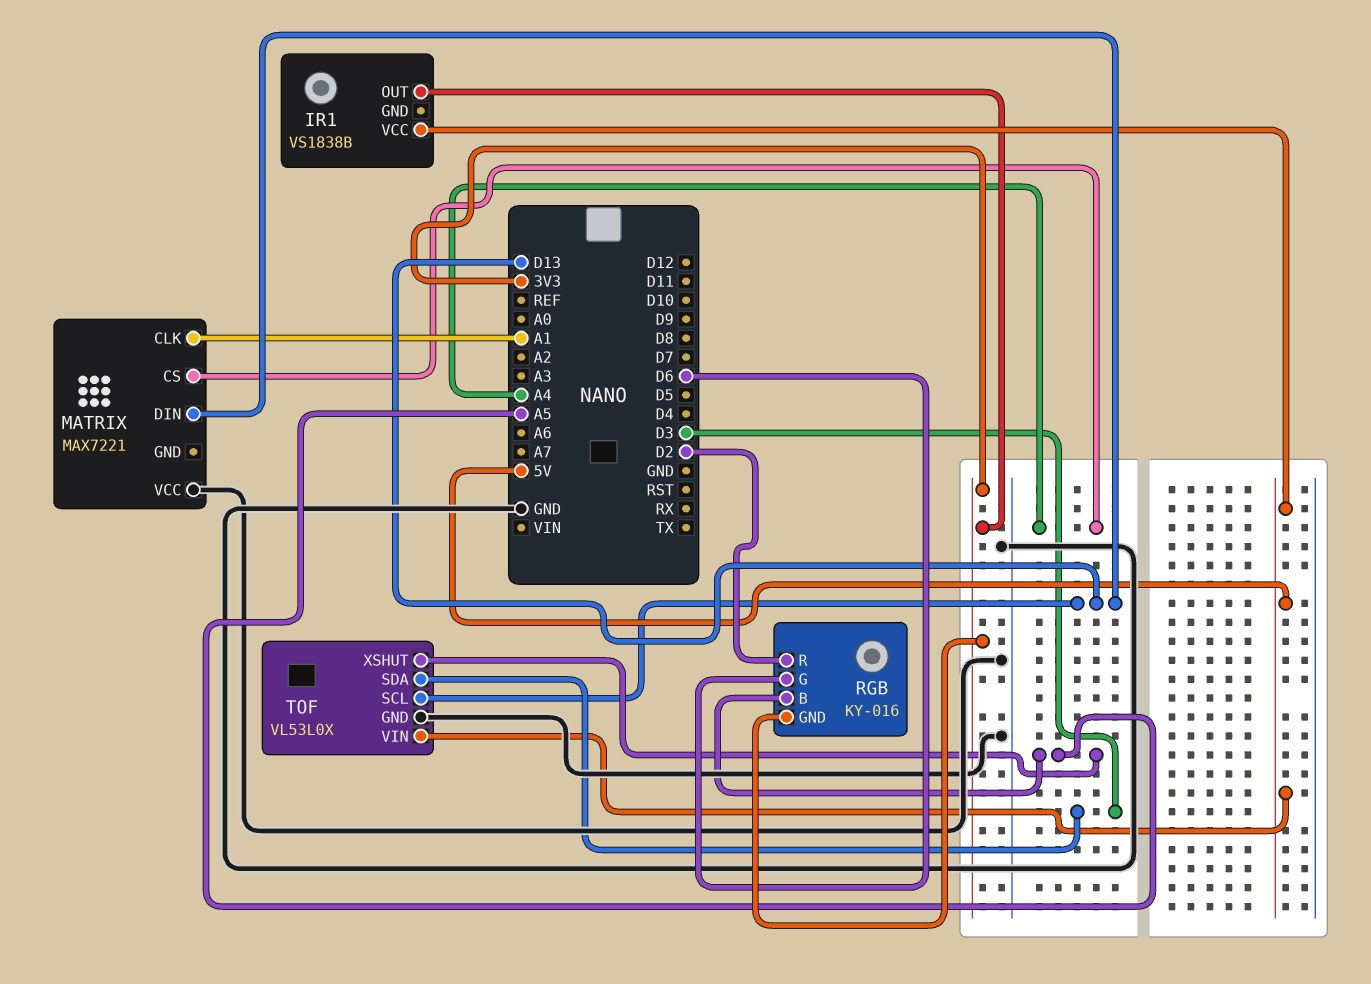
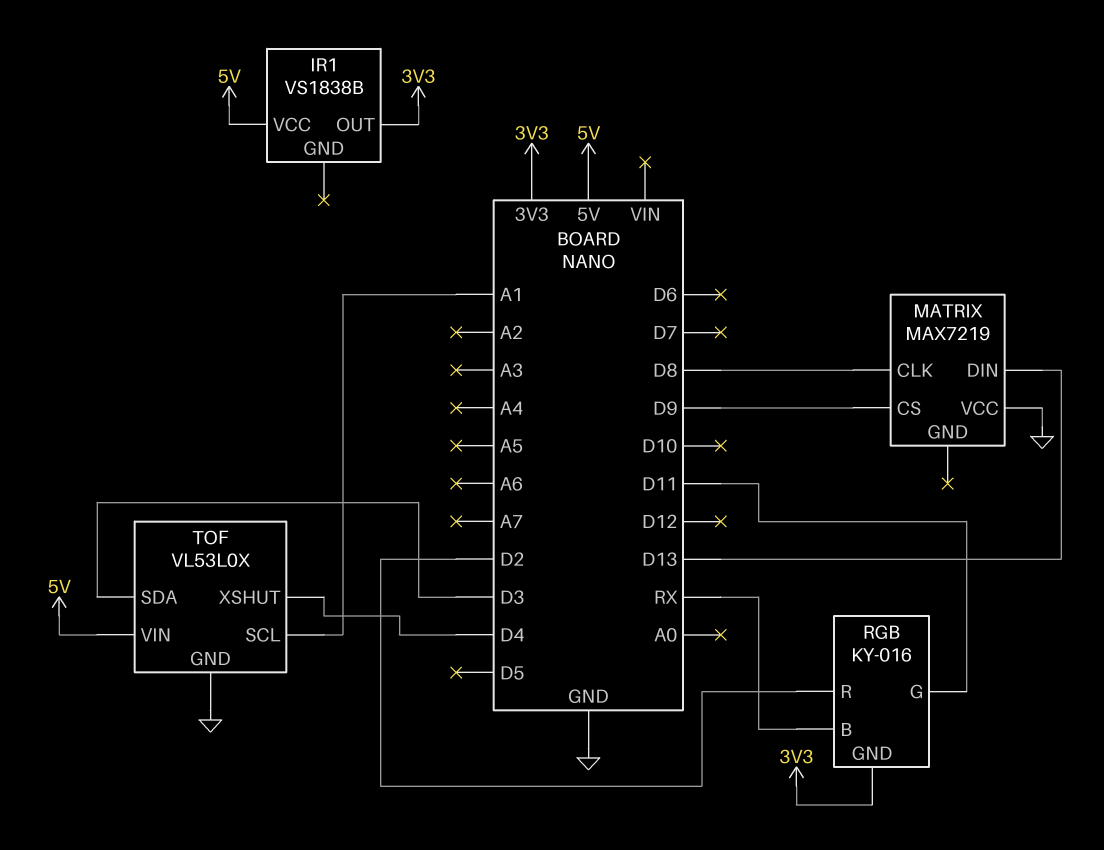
MATRIX: MAX7221 -> MAX7219
MATRIX pin CLK: A1 -> D8
MATRIX pin CS: A4 -> D9
RGB pin B: A5 -> RX
RGB pin G: D6 -> D11
TOF pin SCL: D13 -> A1
TOF pin XSHUT: A5 -> D4

